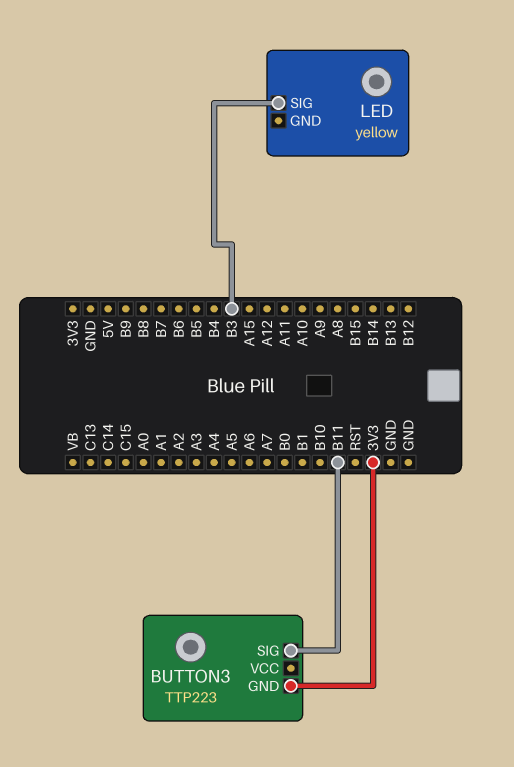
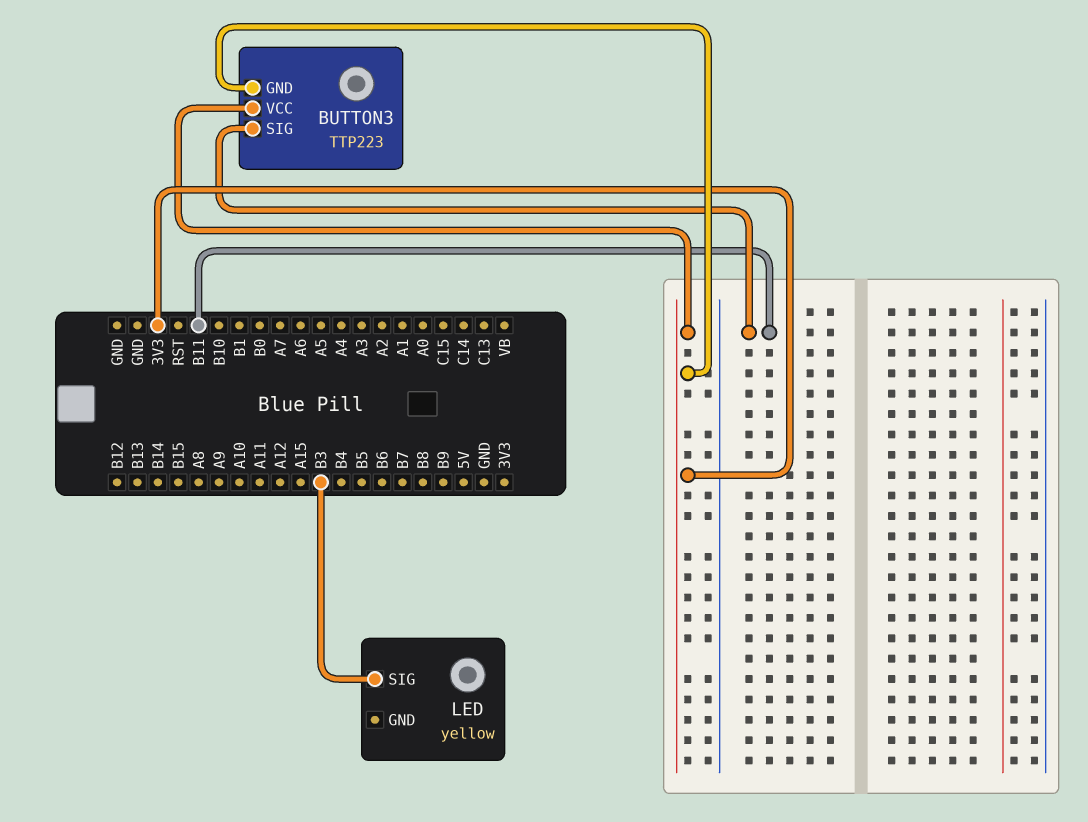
BUTTON3 pin VCC: none -> 3V3

